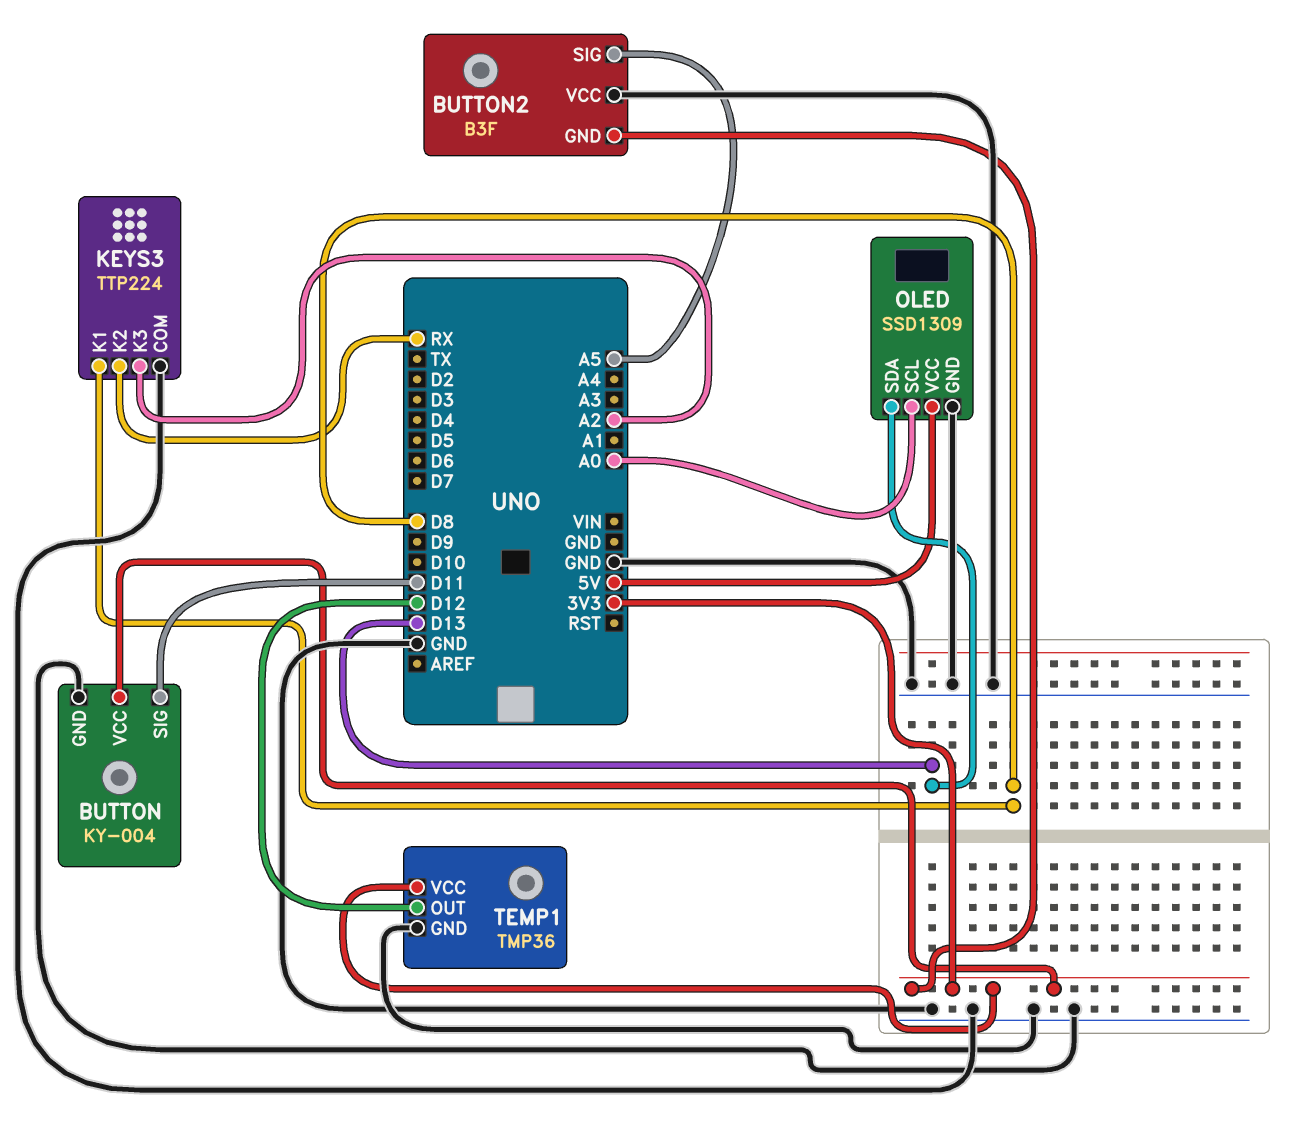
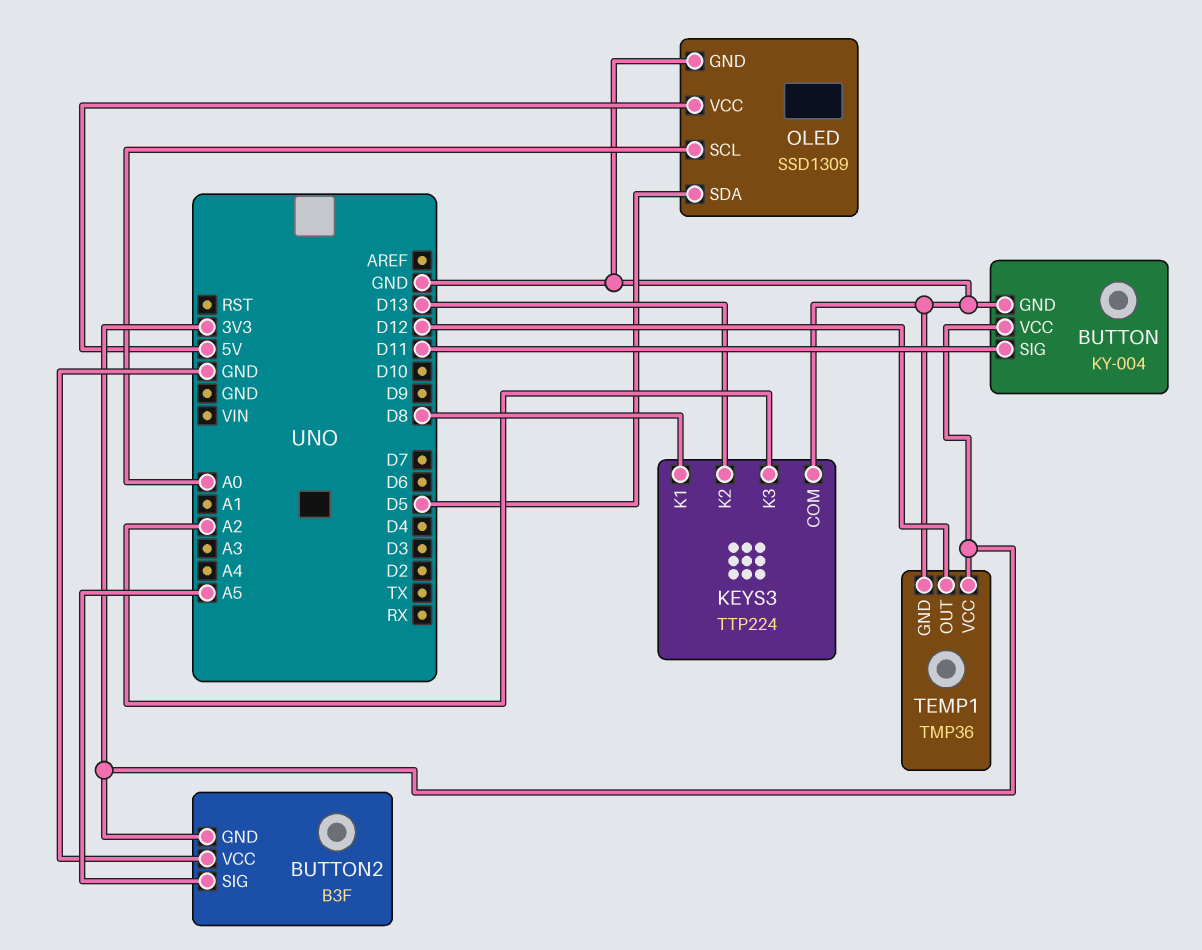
KEYS3 pin K2: RX -> D13
OLED pin SDA: D13 -> D5

